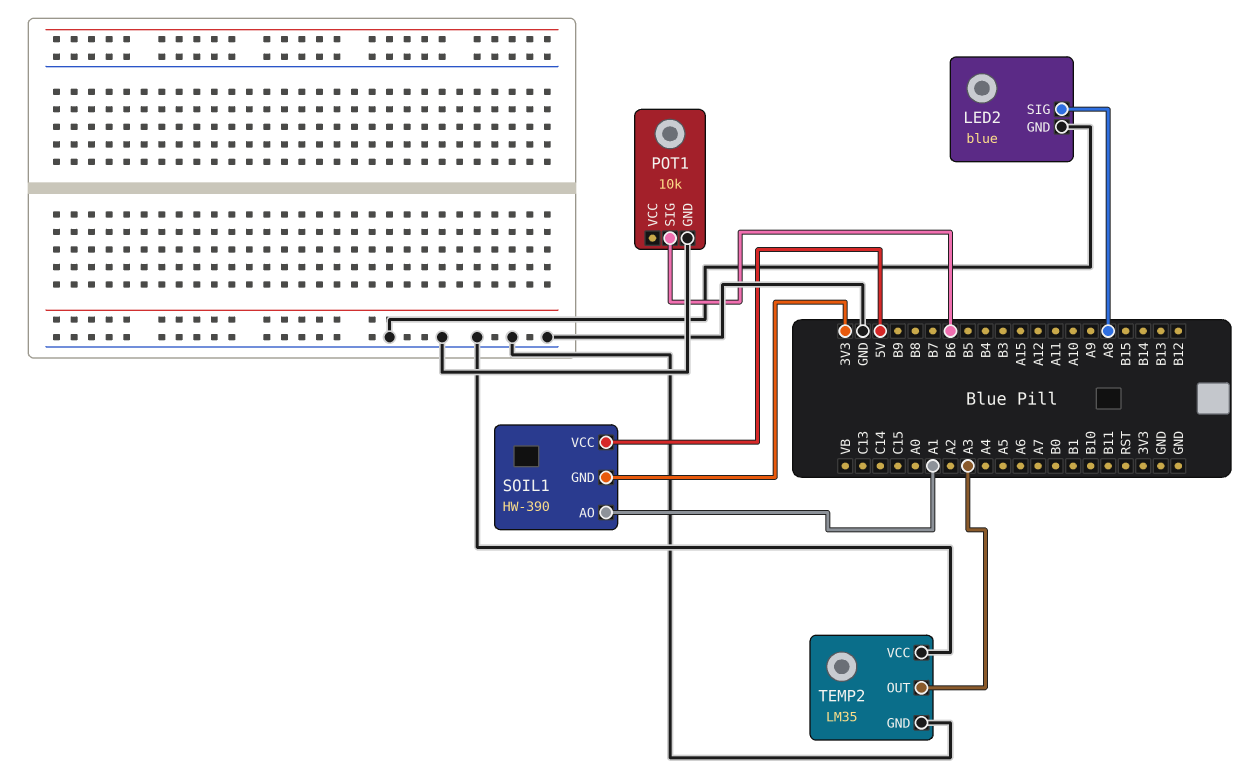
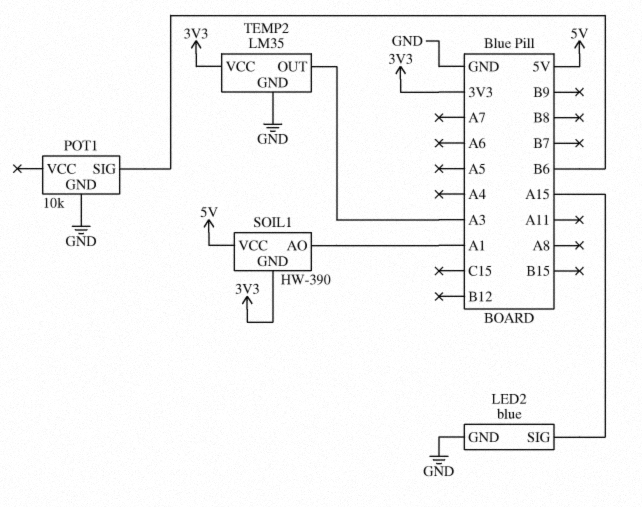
LED2 pin SIG: A8 -> A15
TEMP2 pin VCC: GND -> 3V3

